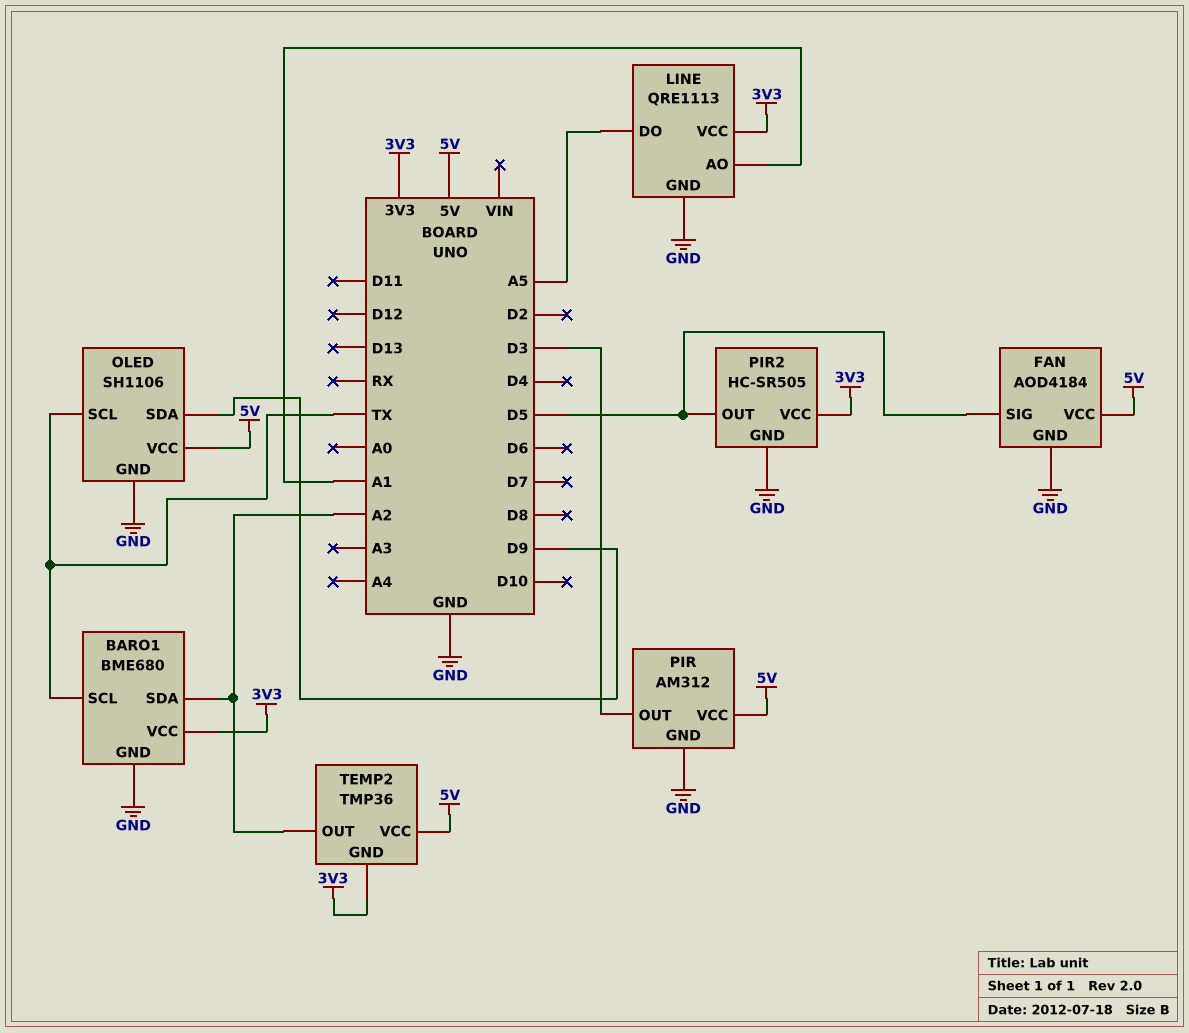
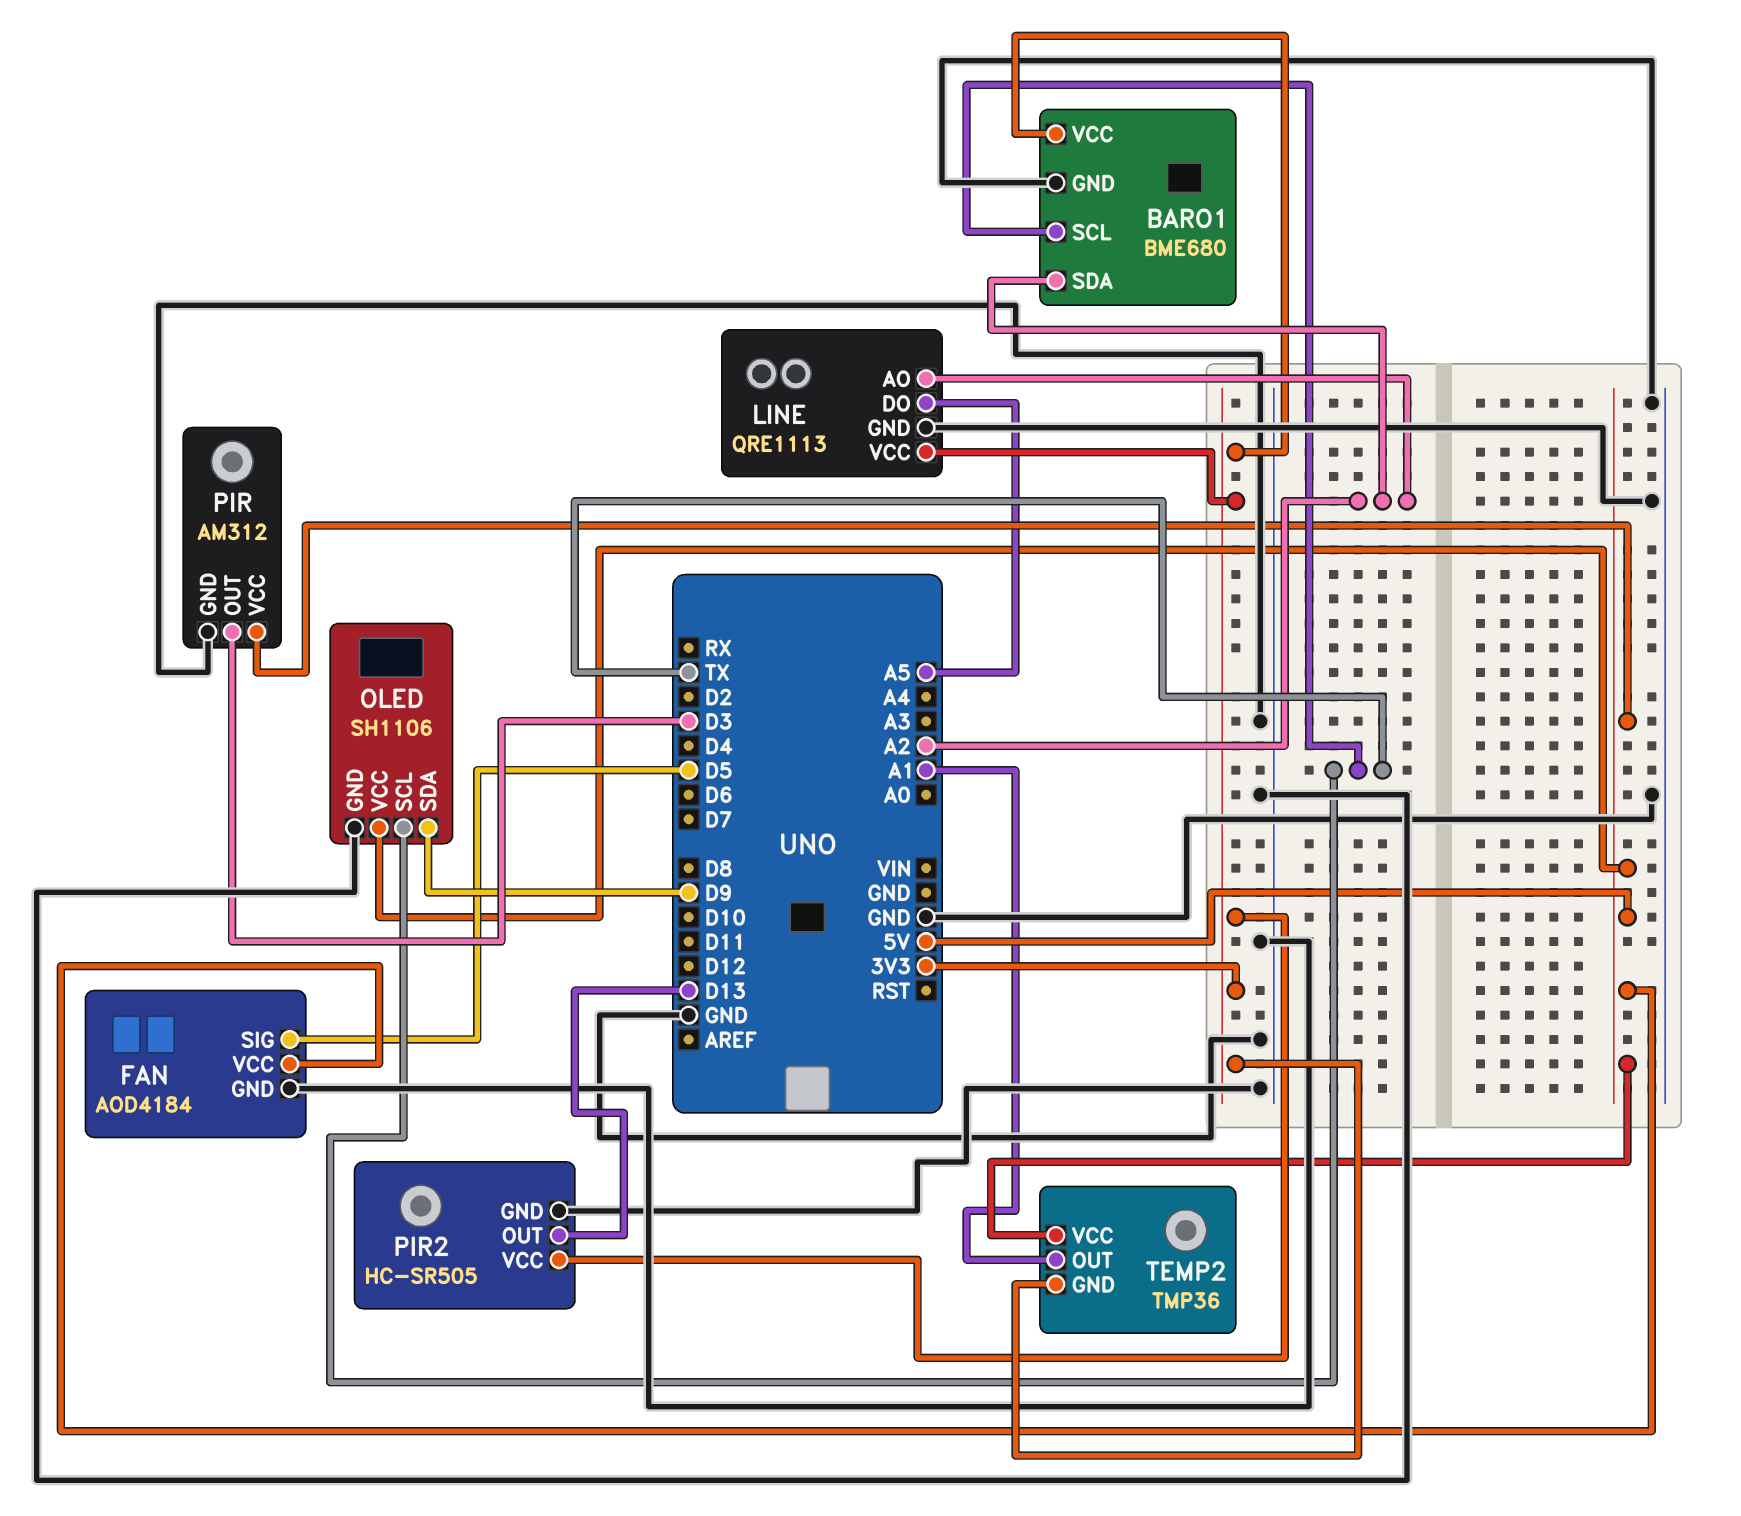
LINE pin AO: A1 -> A2
PIR2 pin OUT: D5 -> D13
TEMP2 pin OUT: A2 -> A1

